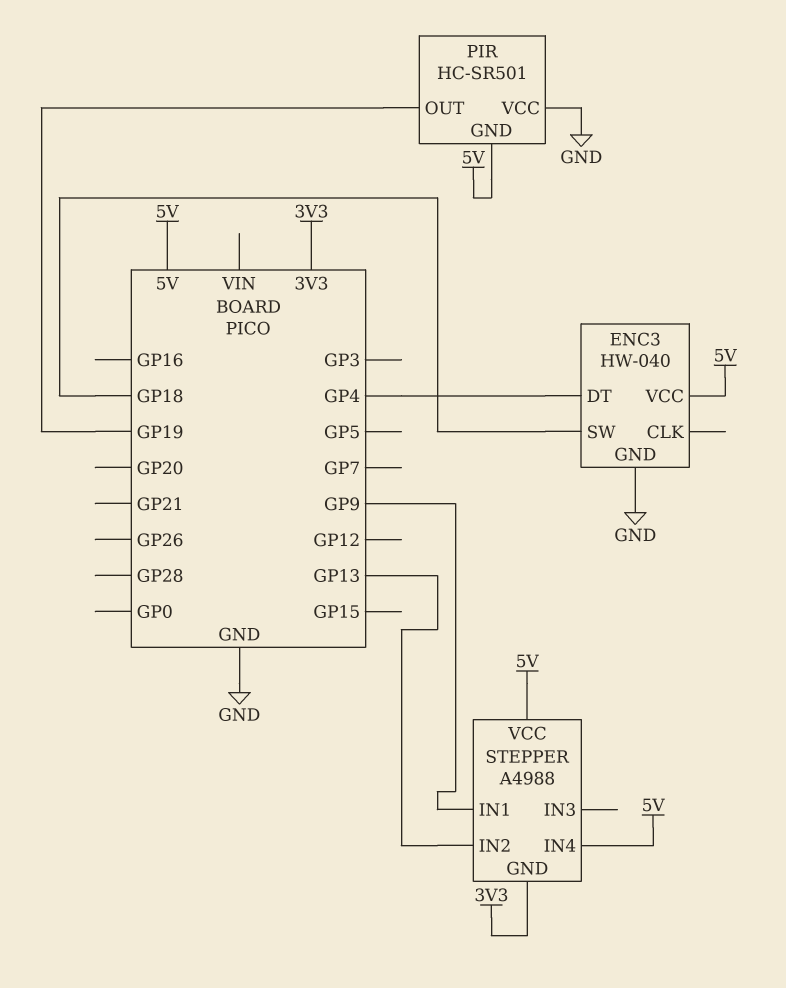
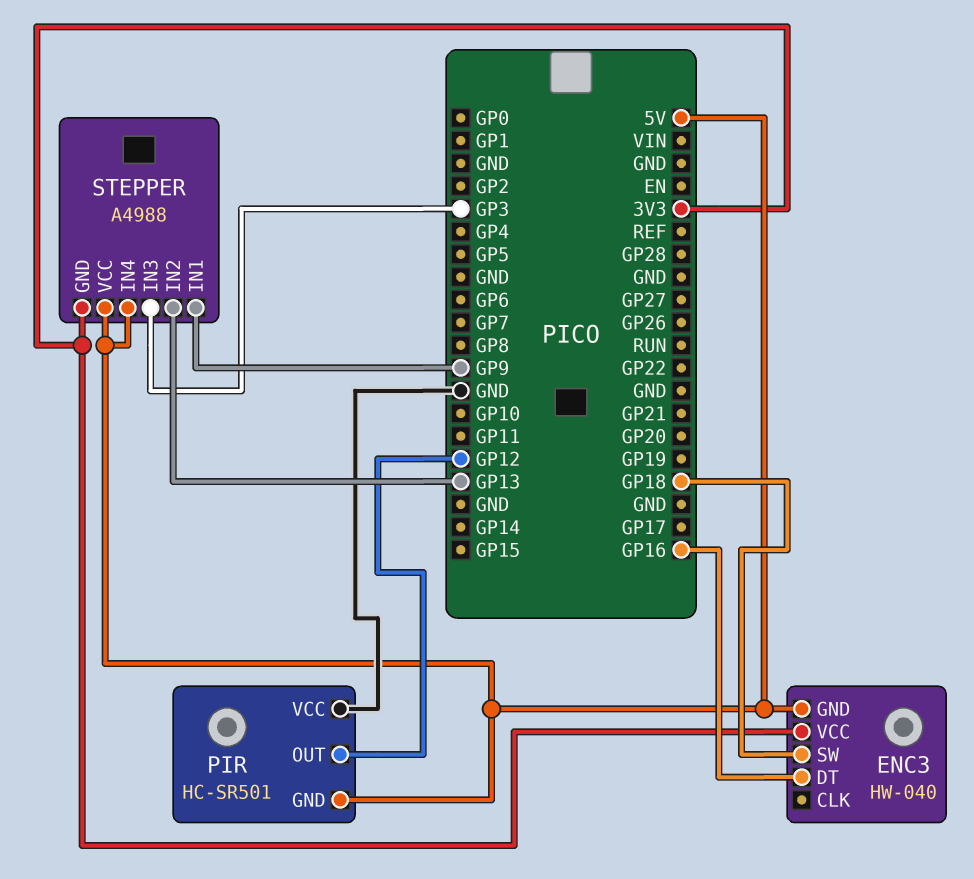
ENC3 pin DT: GP4 -> GP16
ENC3 pin GND: GND -> 5V
ENC3 pin VCC: 5V -> 3V3
PIR pin OUT: GP19 -> GP12
STEPPER pin IN3: none -> GP3

